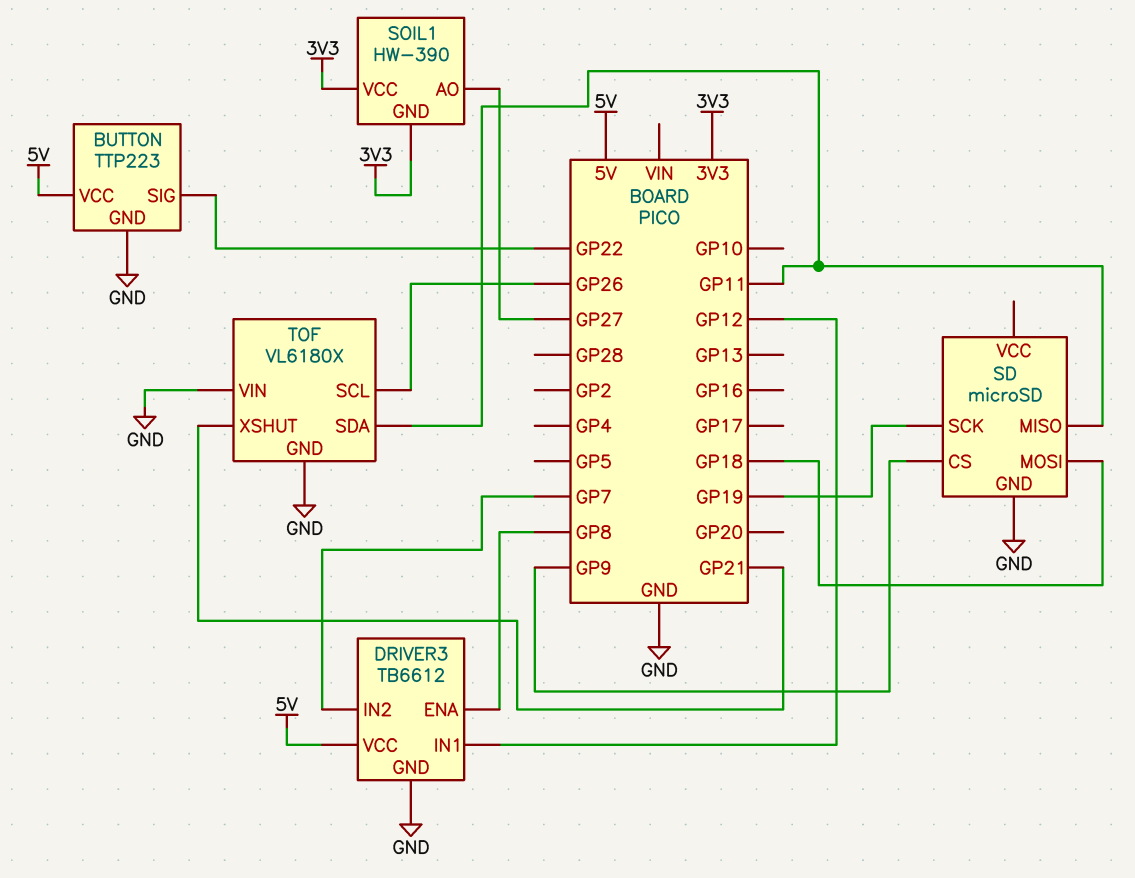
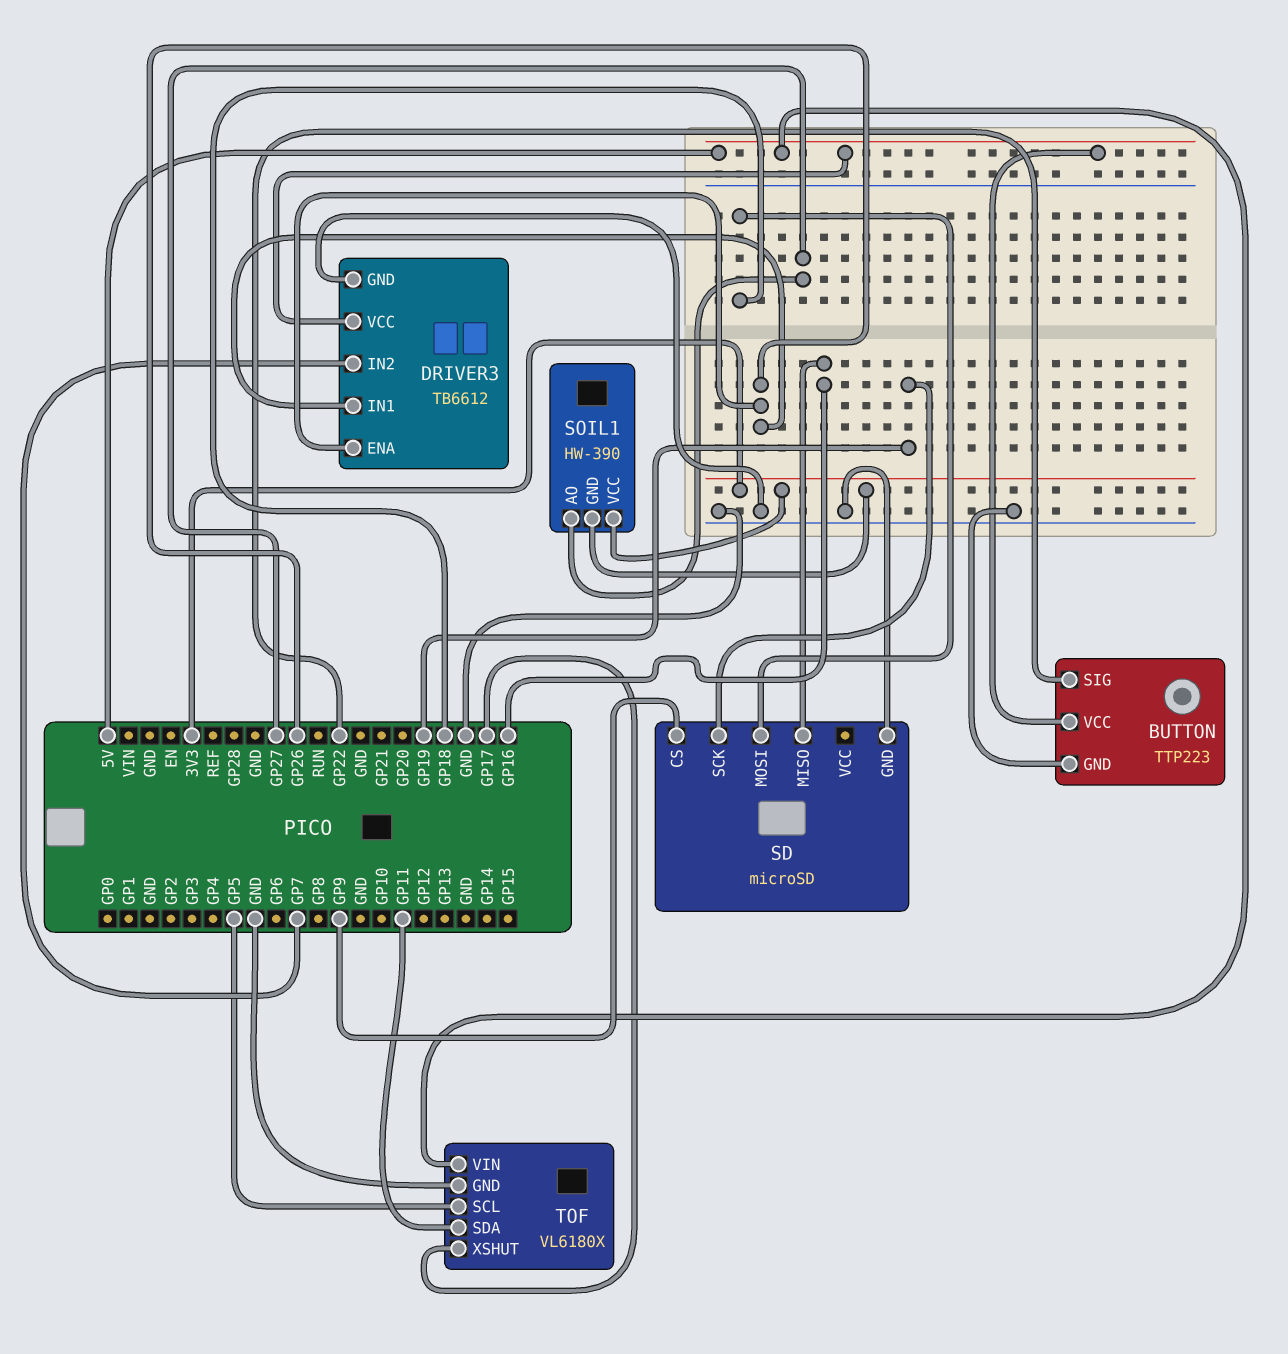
DRIVER3 pin ENA: GP8 -> GP26
DRIVER3 pin IN1: GP12 -> GP26
SD pin MISO: GP11 -> GP16
TOF pin SCL: GP26 -> GP5
TOF pin VIN: GND -> 5V
TOF pin XSHUT: GP21 -> GP17

